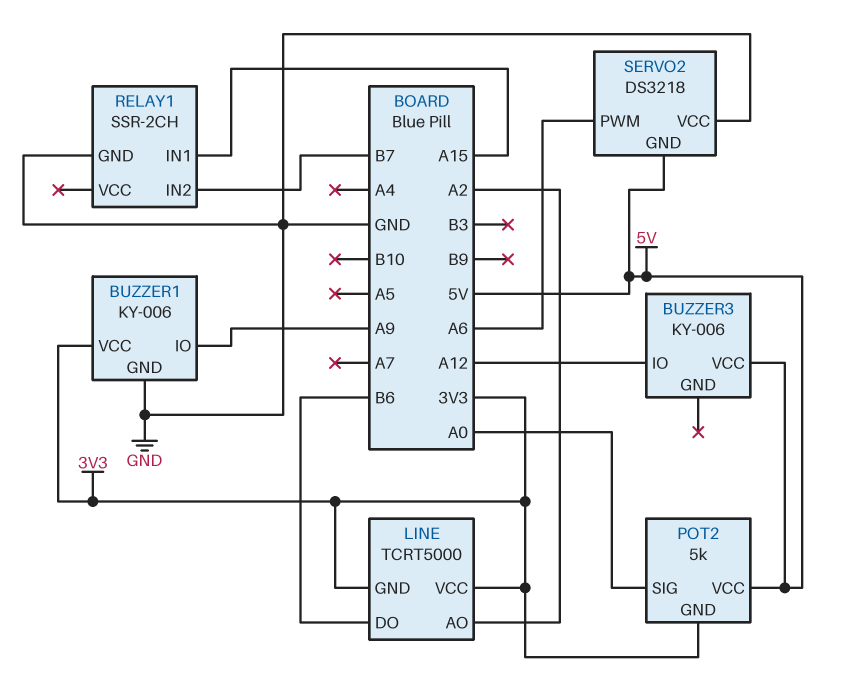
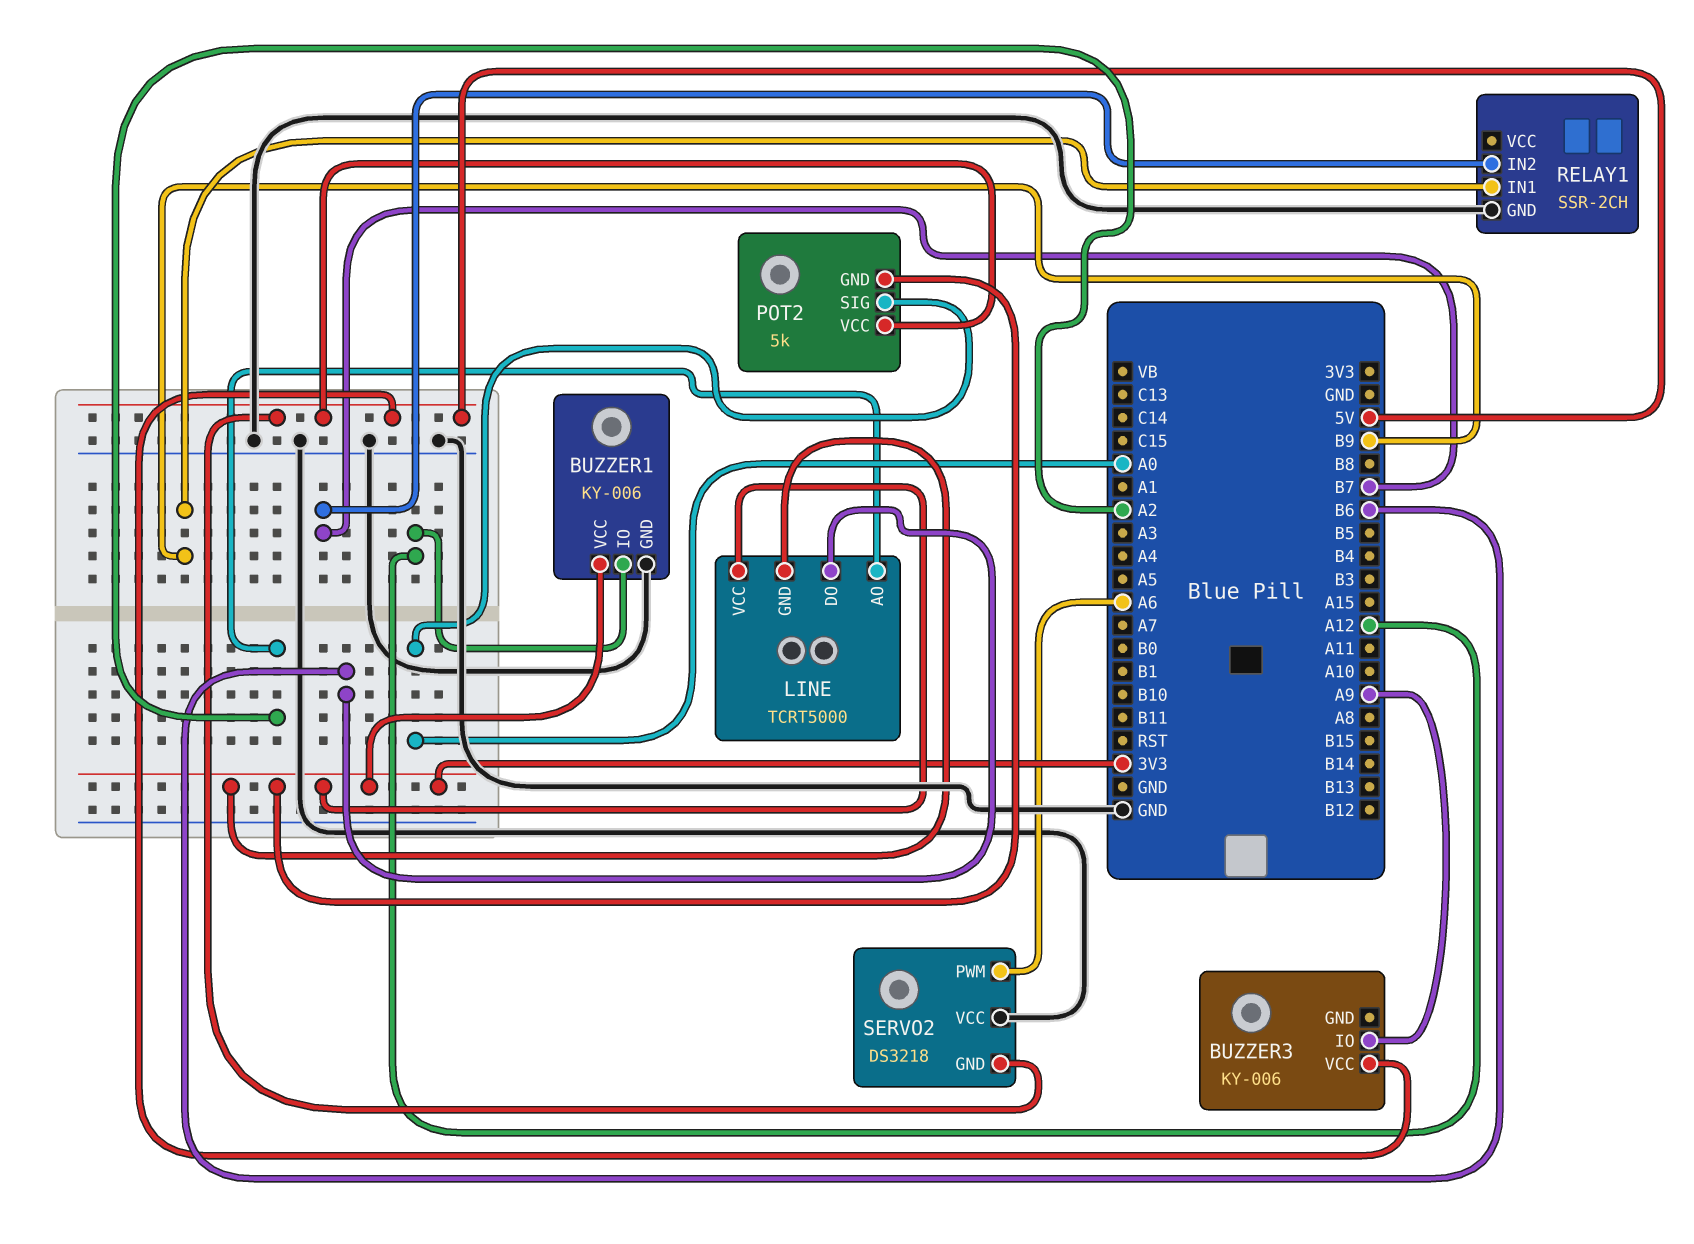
BUZZER1 pin IO: A9 -> A12
BUZZER3 pin IO: A12 -> A9
RELAY1 pin IN1: A15 -> B9

